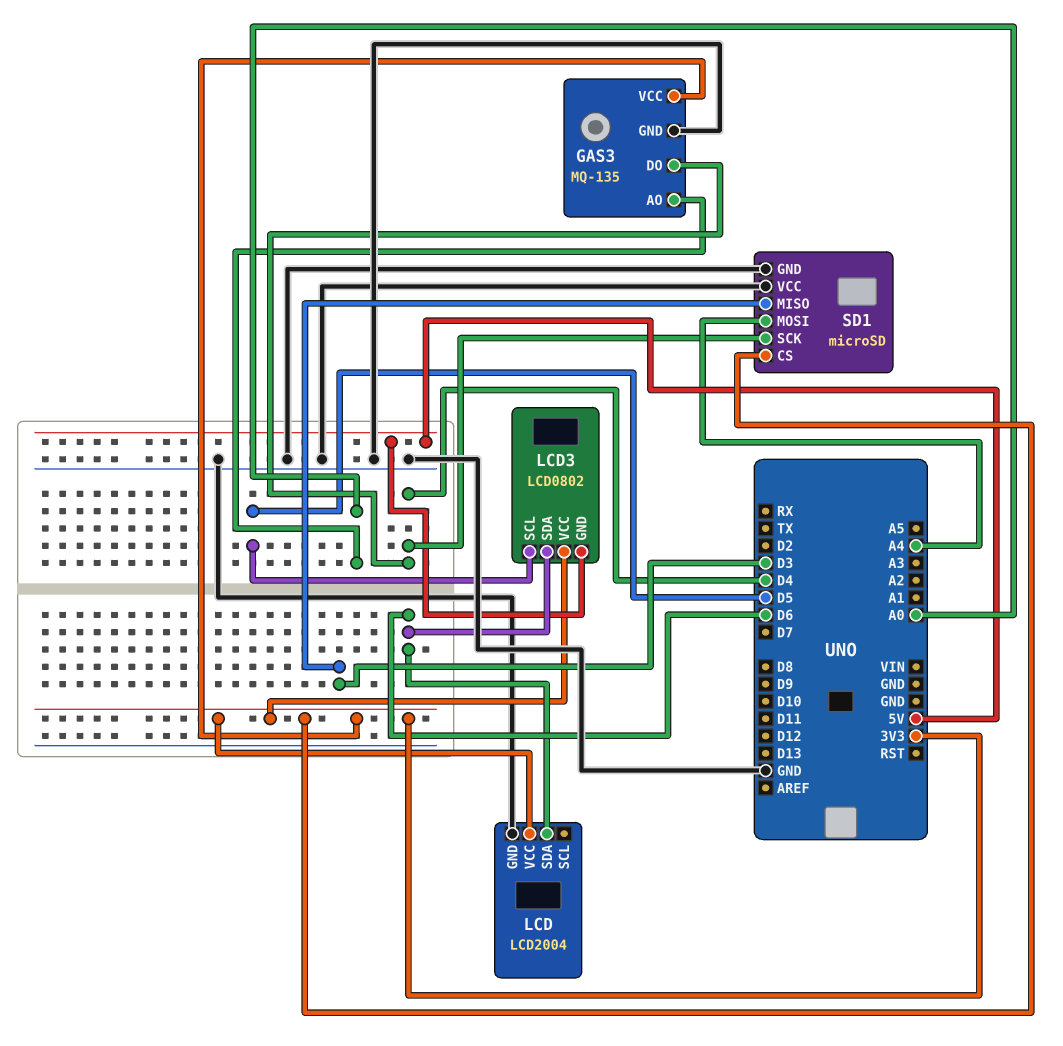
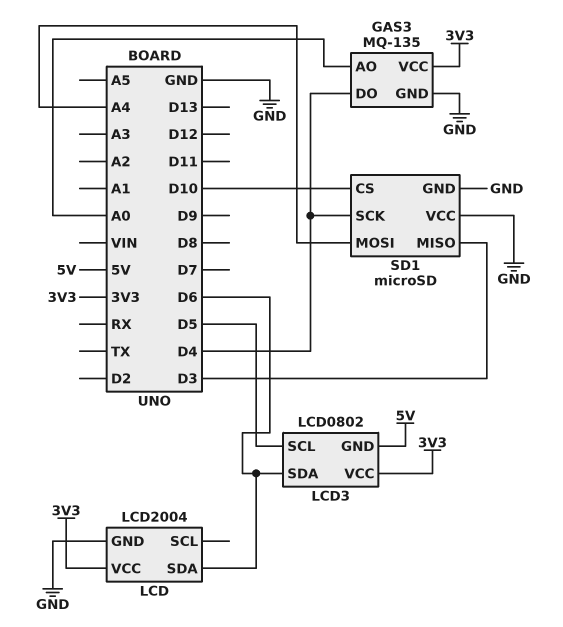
SD1 pin CS: 3V3 -> D10

